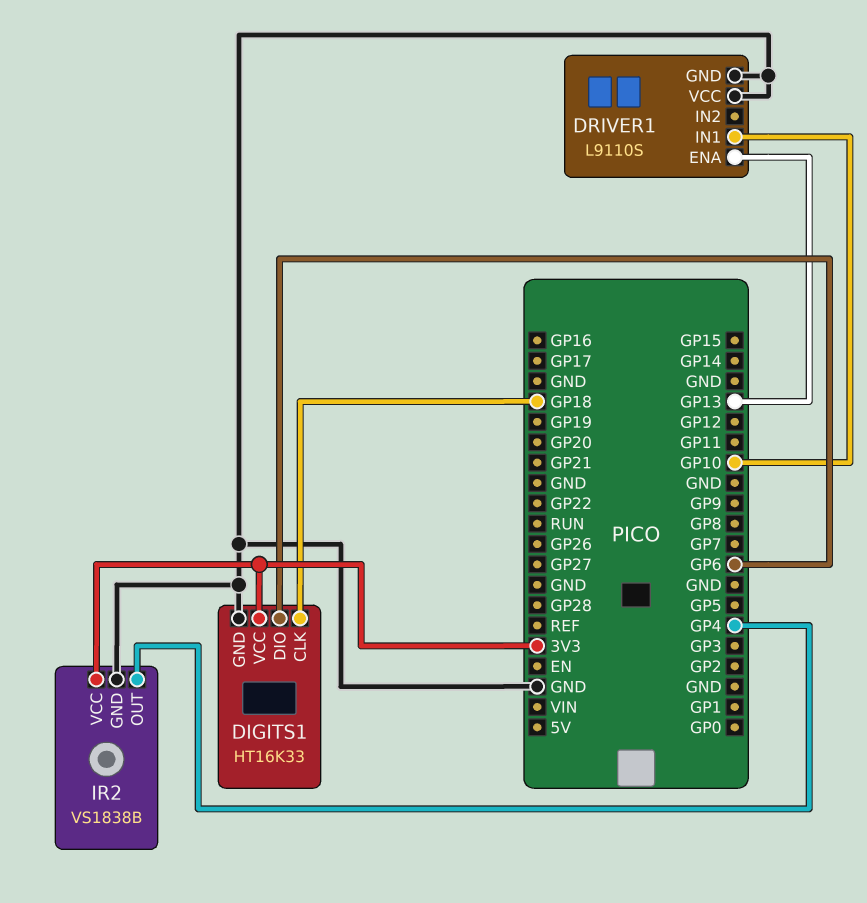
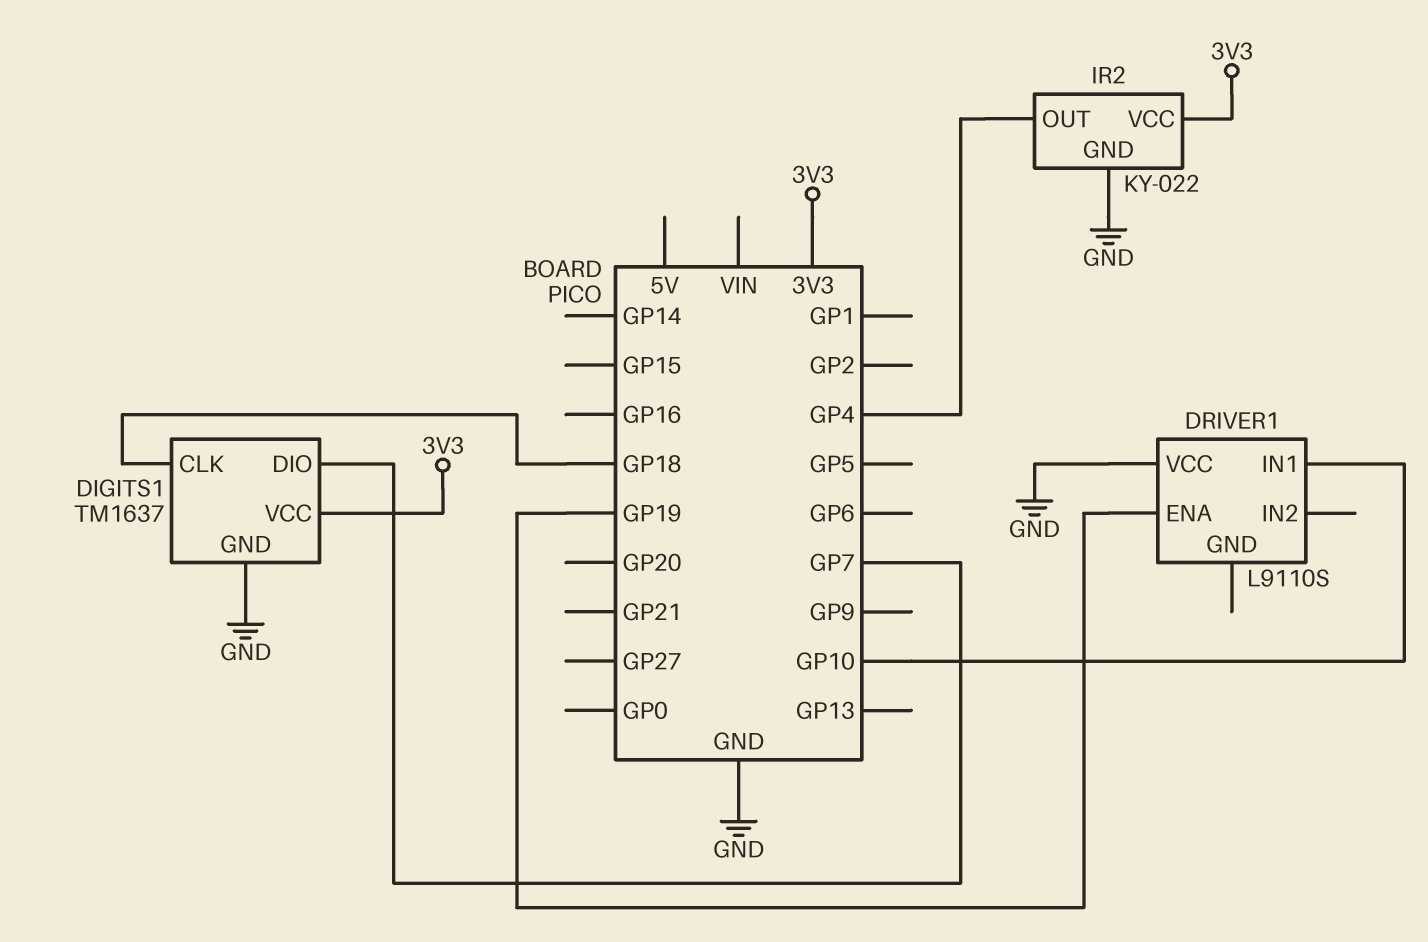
DIGITS1: HT16K33 -> TM1637
DIGITS1 pin DIO: GP6 -> GP7
DRIVER1 pin ENA: GP13 -> GP19
DRIVER1 pin GND: GND -> none
IR2: VS1838B -> KY-022

